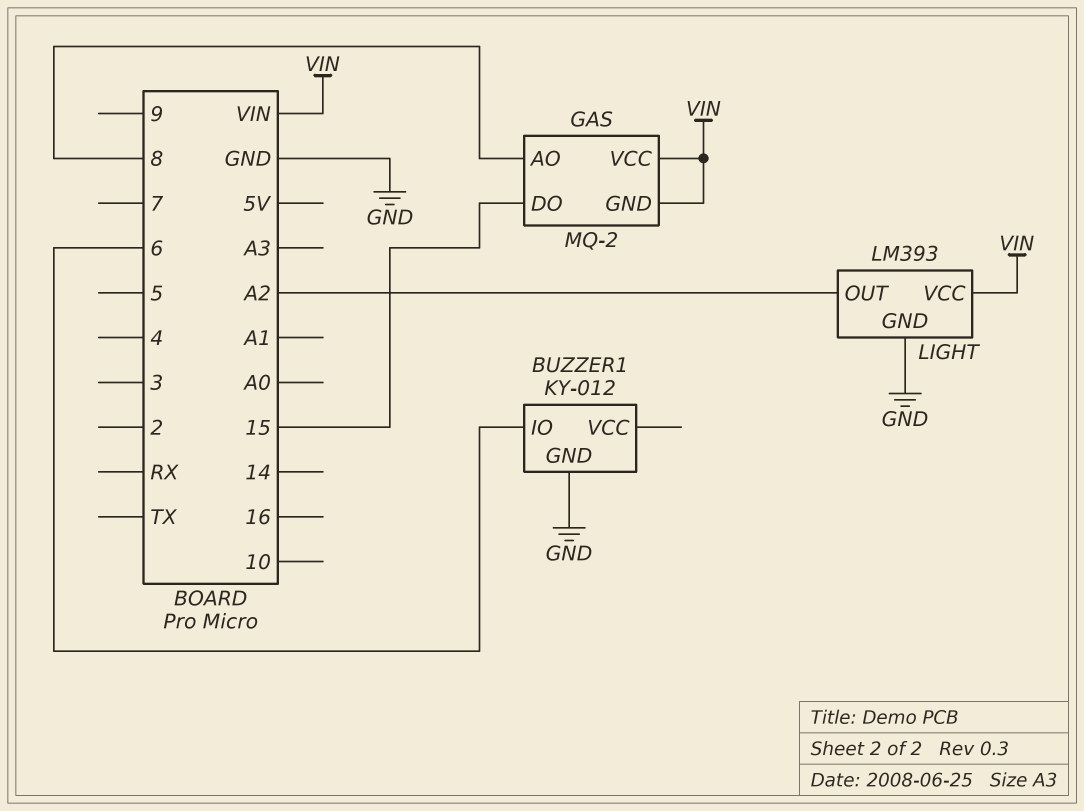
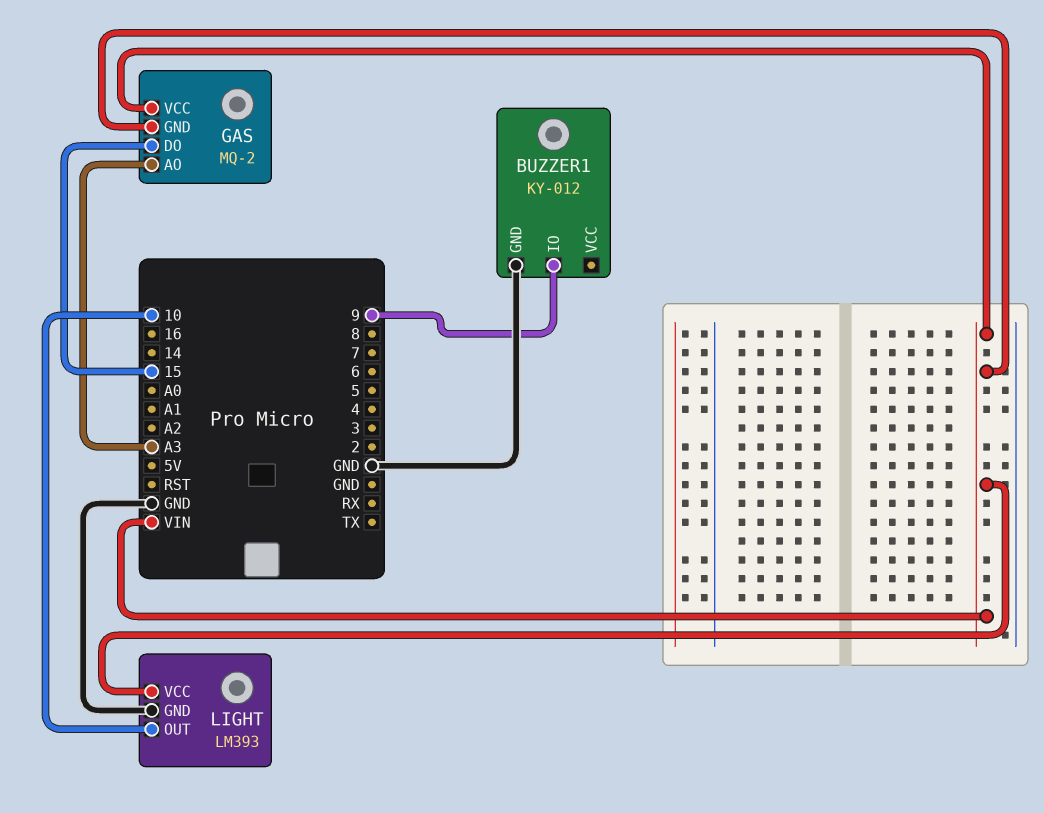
BUZZER1 pin IO: 6 -> 9
GAS pin AO: 8 -> A3
LIGHT pin OUT: A2 -> 10

